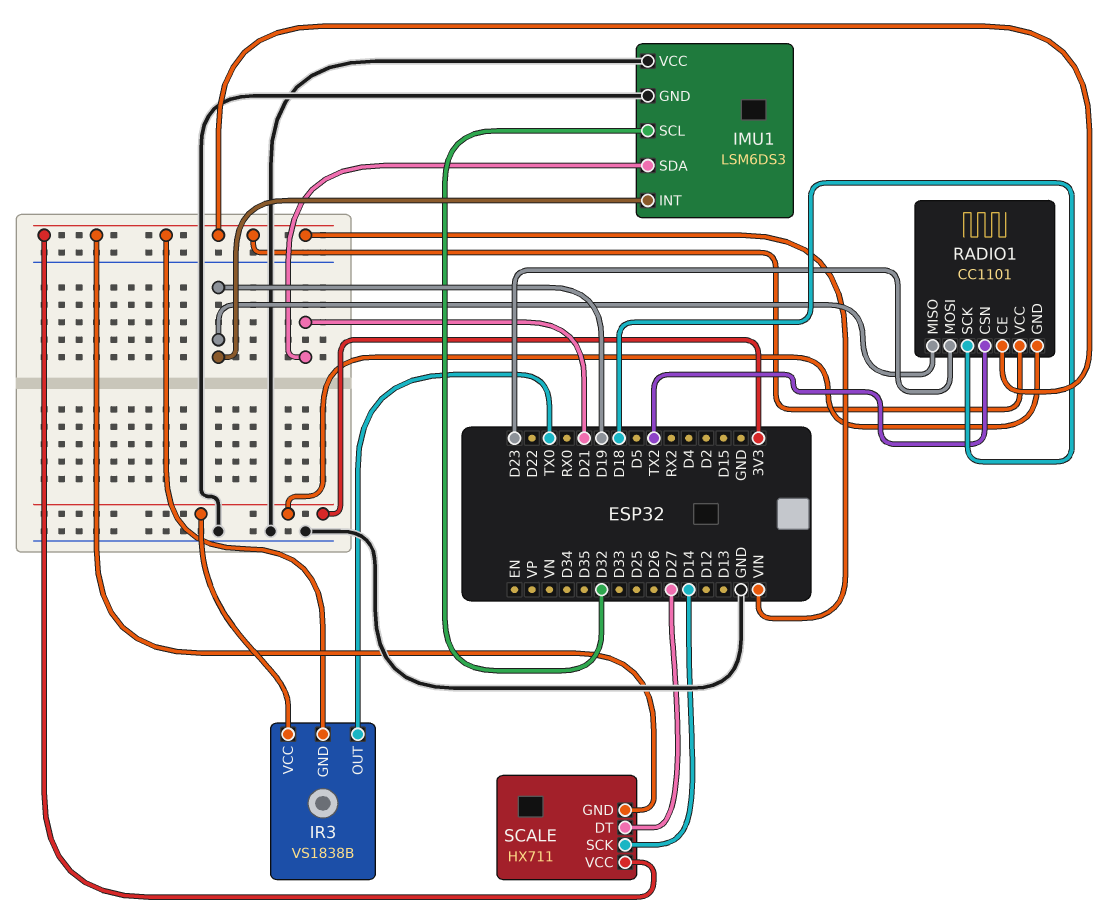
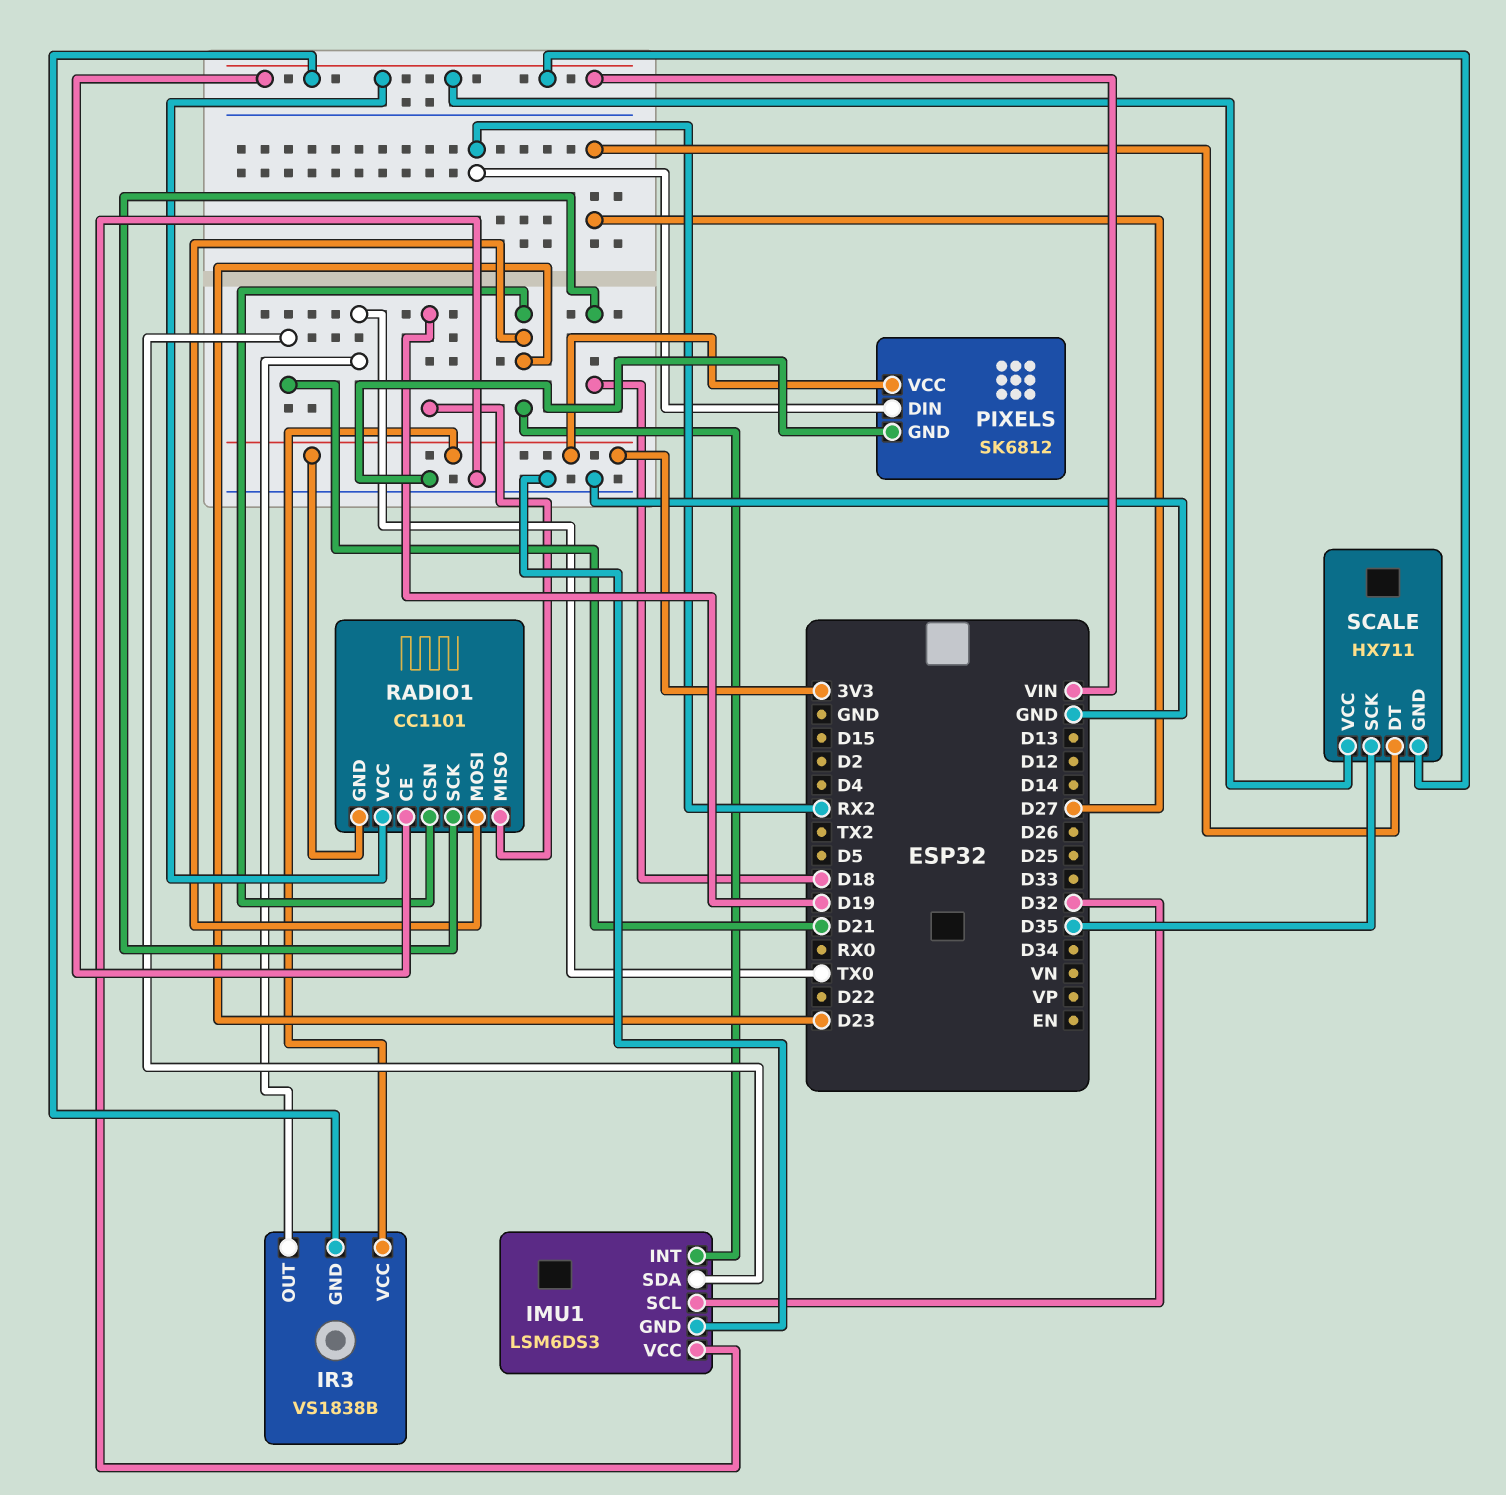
IMU1 pin INT: D19 -> D23
PIXELS: none -> SK6812
PIXELS pin DIN: none -> RX2
PIXELS pin GND: none -> GND
PIXELS pin VCC: none -> 3V3
RADIO1 pin CSN: TX2 -> D23
SCALE pin SCK: D14 -> D35

